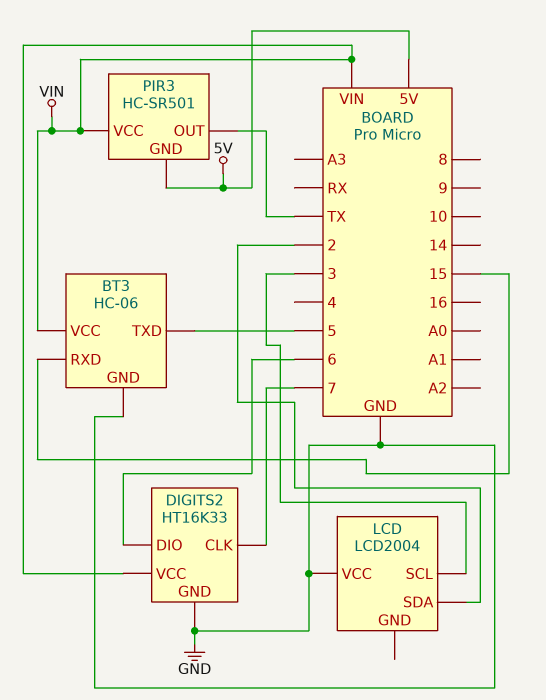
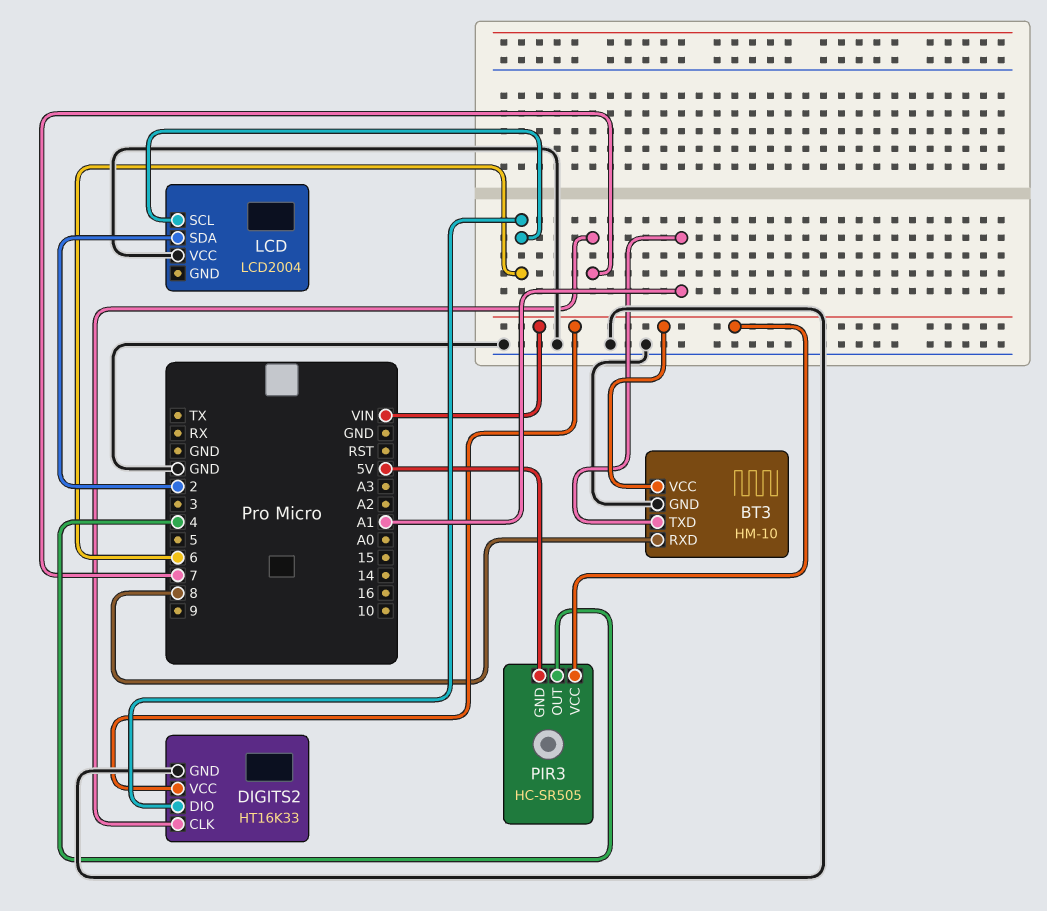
BT3: HC-06 -> HM-10
BT3 pin RXD: 15 -> 8
BT3 pin TXD: 5 -> A1
LCD pin SCL: 3 -> 6
PIR3: HC-SR501 -> HC-SR505
PIR3 pin OUT: TX -> 4

